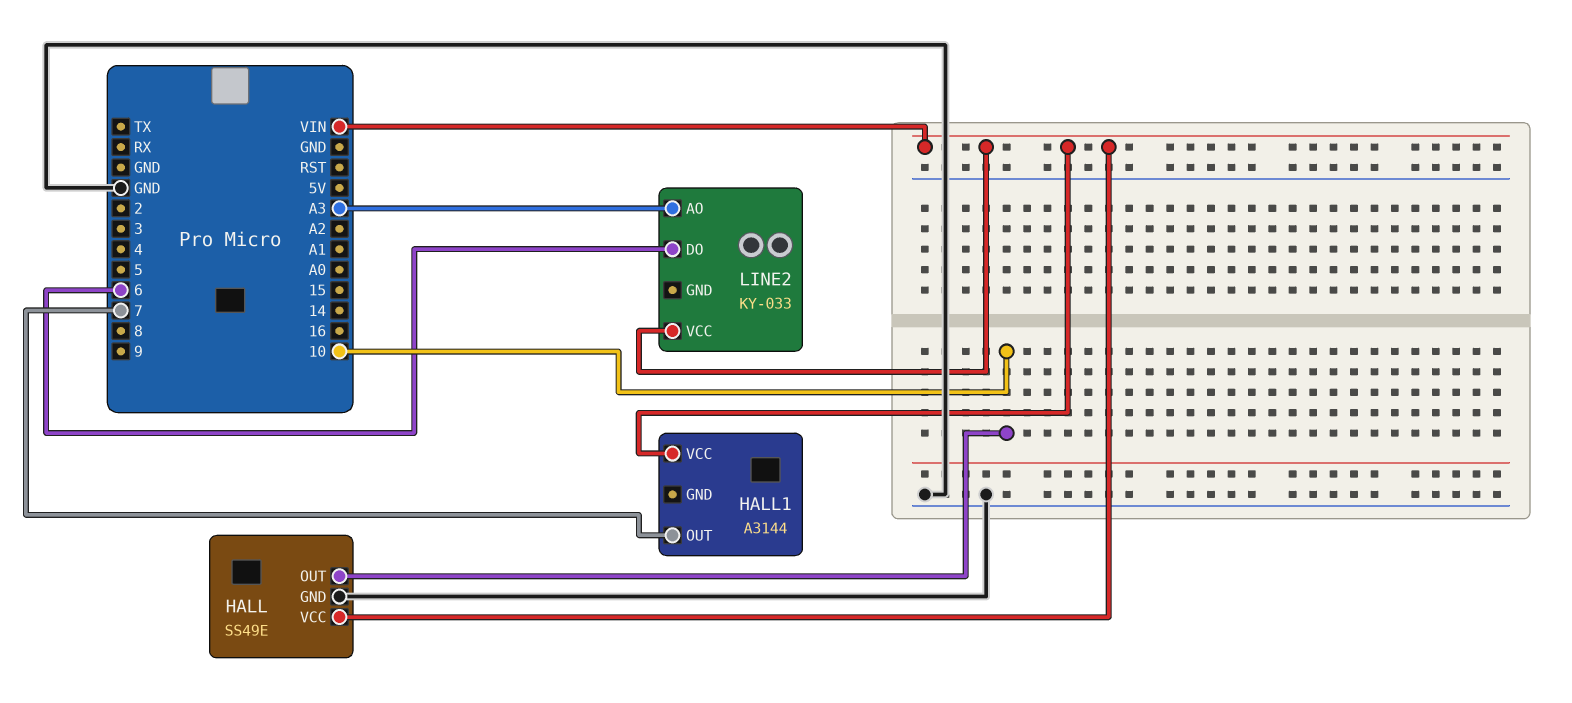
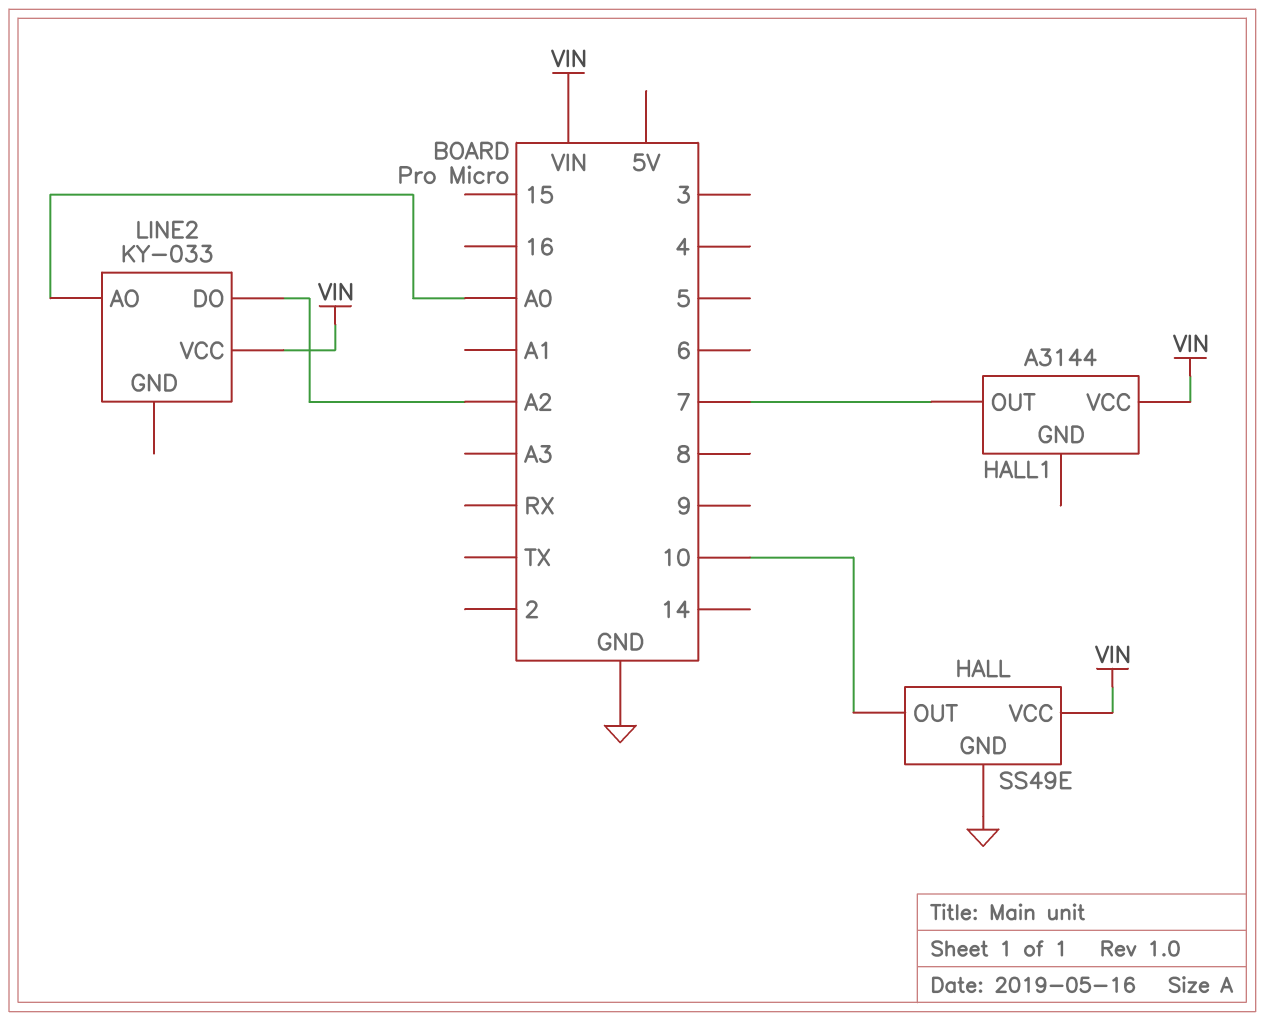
LINE2 pin AO: A3 -> A0
LINE2 pin DO: 6 -> A2

